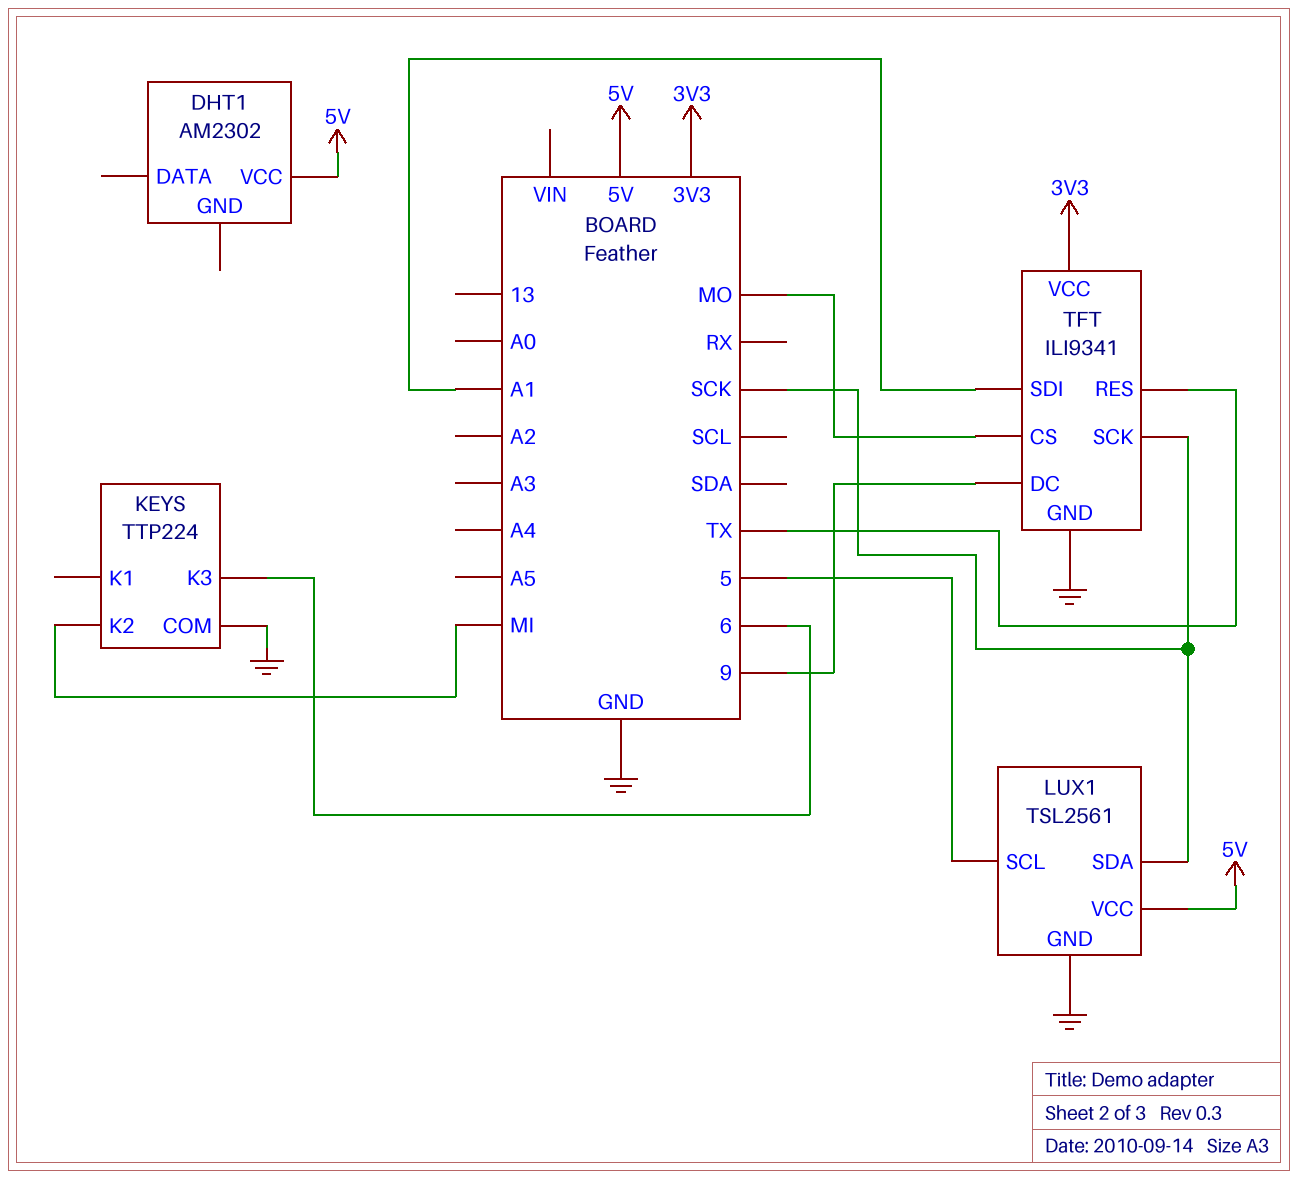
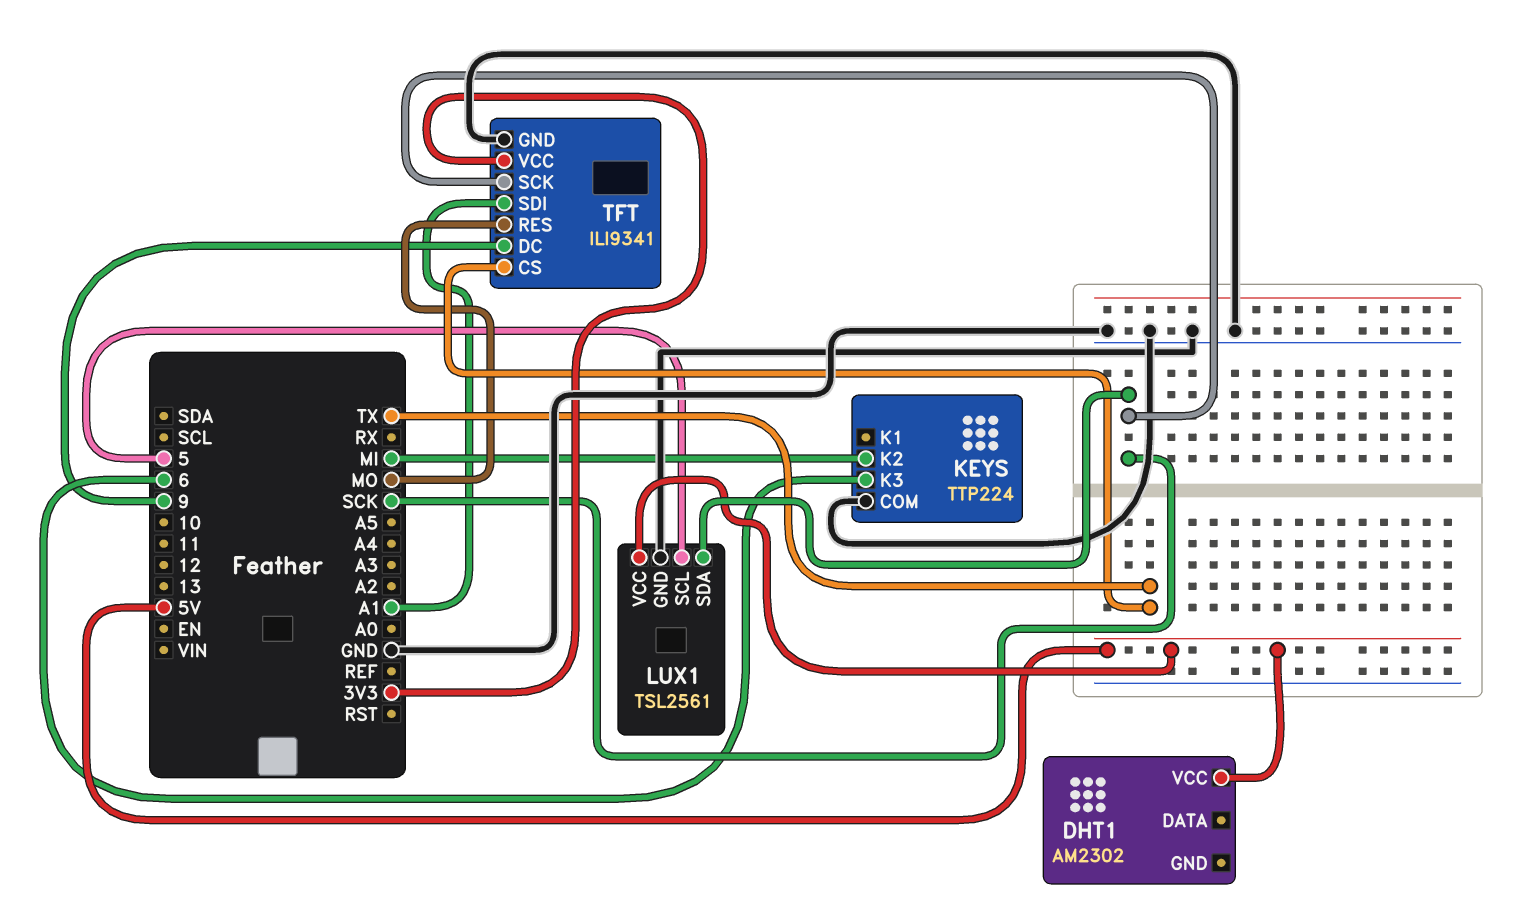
TFT pin CS: MO -> TX
TFT pin RES: TX -> MO

